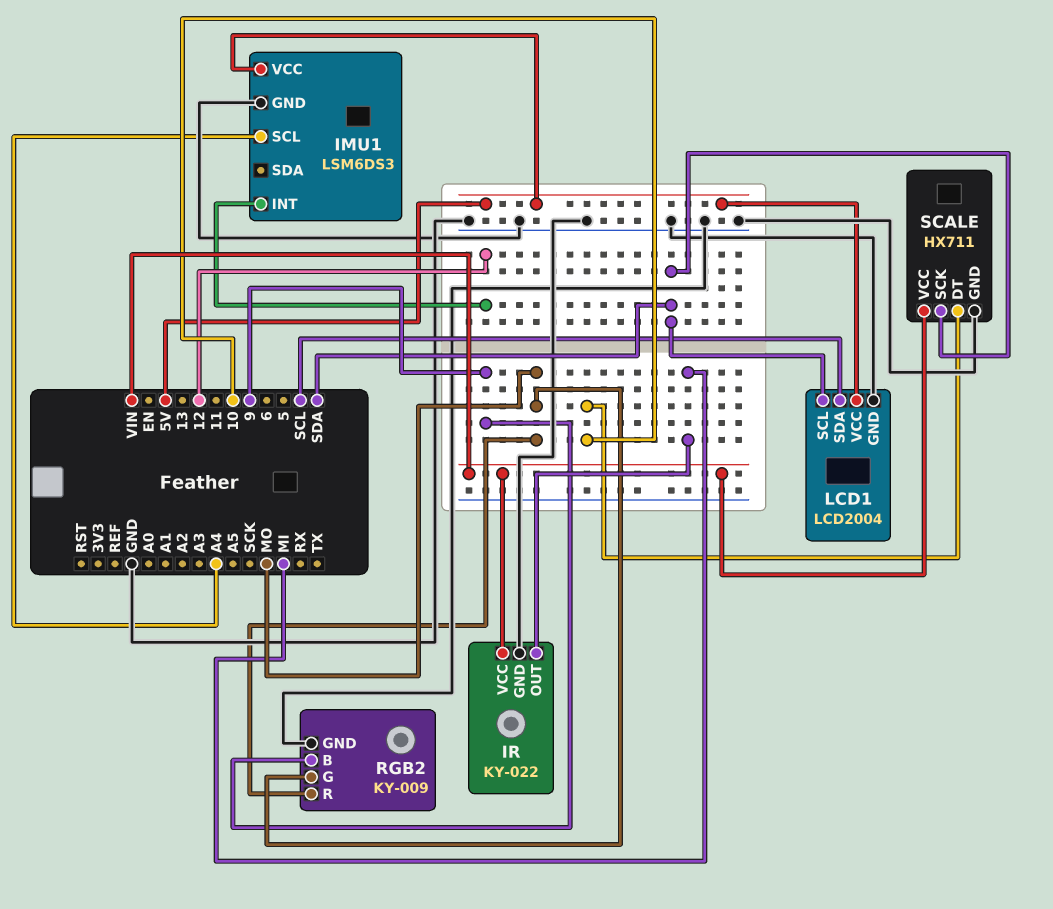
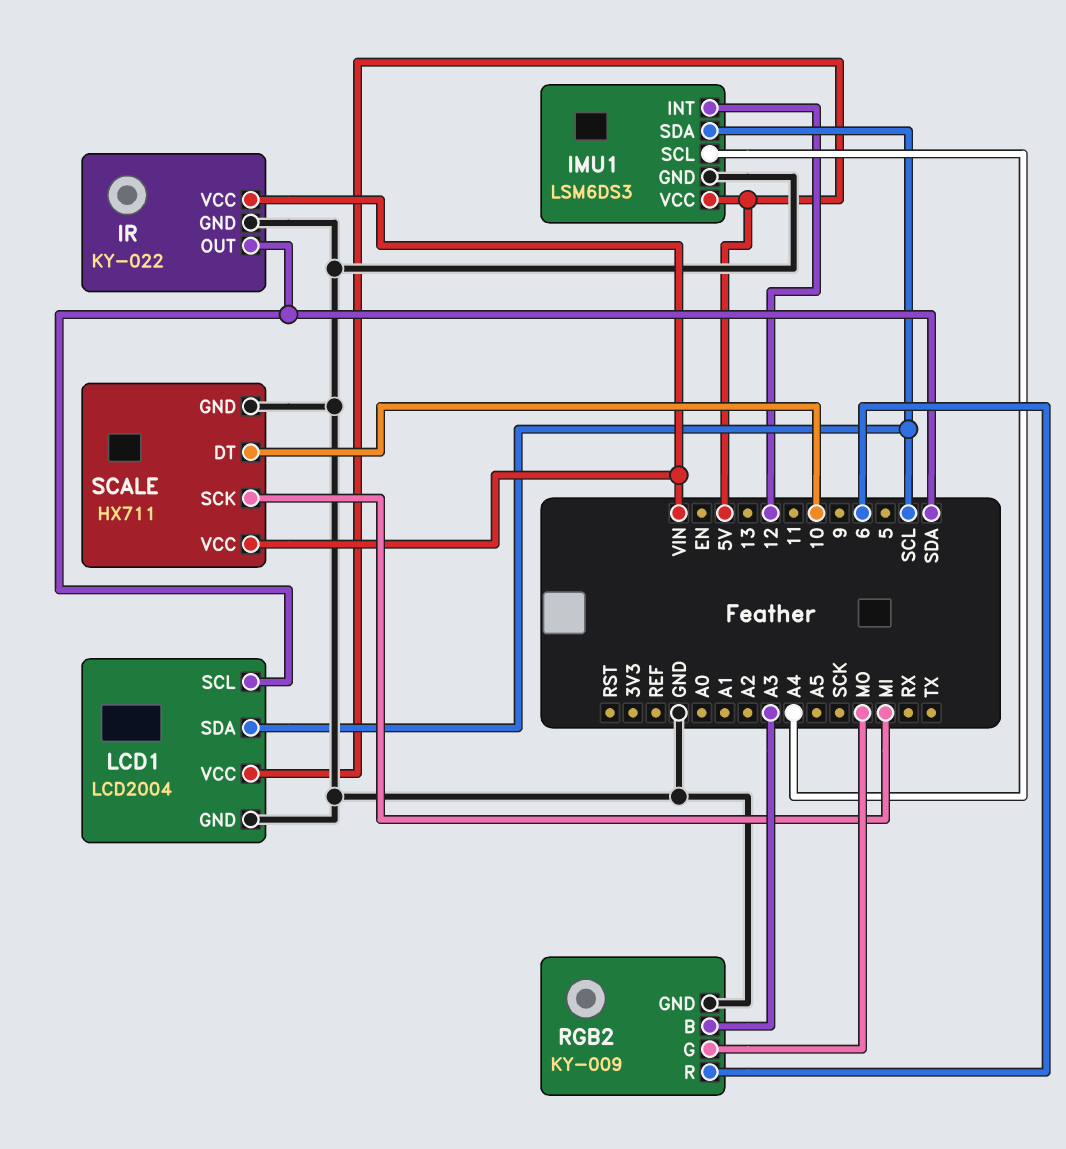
IMU1 pin SDA: none -> SCL
IR pin OUT: MI -> SDA
RGB2 pin B: 9 -> A3
RGB2 pin R: MO -> 6
SCALE pin SCK: SDA -> MI

